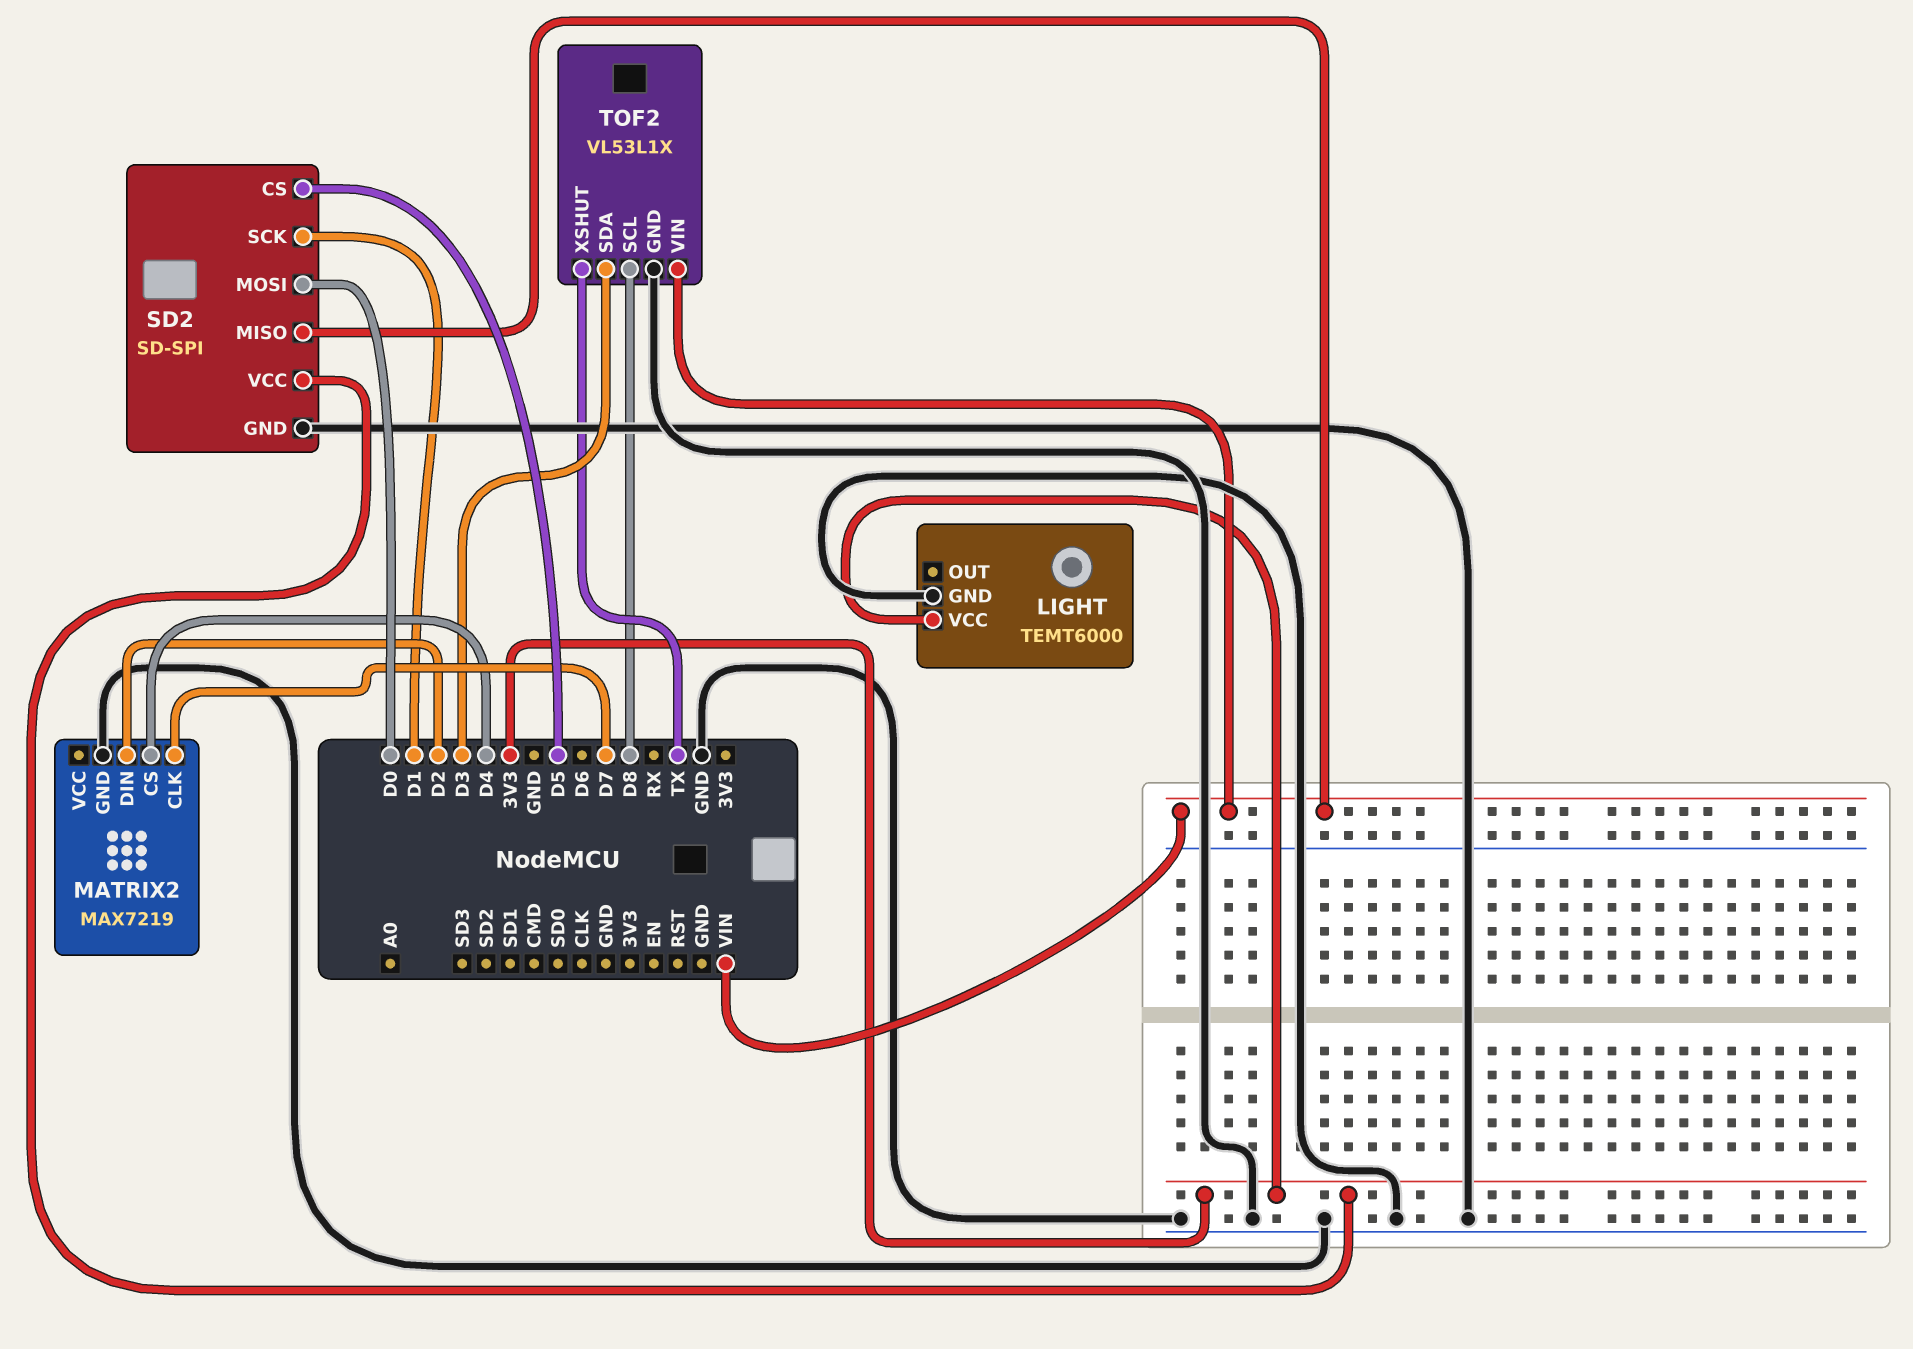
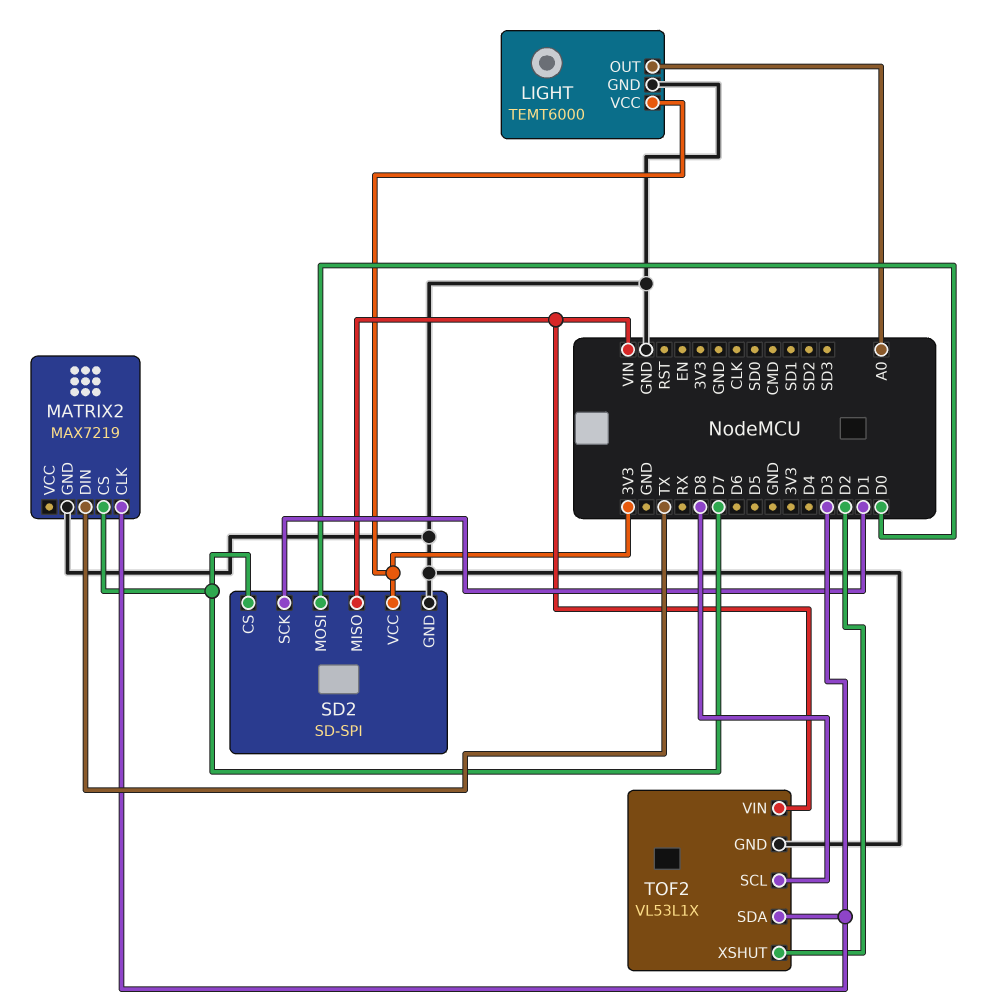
LIGHT pin OUT: none -> A0
MATRIX2 pin CLK: D7 -> D3
MATRIX2 pin CS: D4 -> D7
MATRIX2 pin DIN: D2 -> TX
SD2 pin CS: D5 -> D7
TOF2 pin XSHUT: TX -> D2

